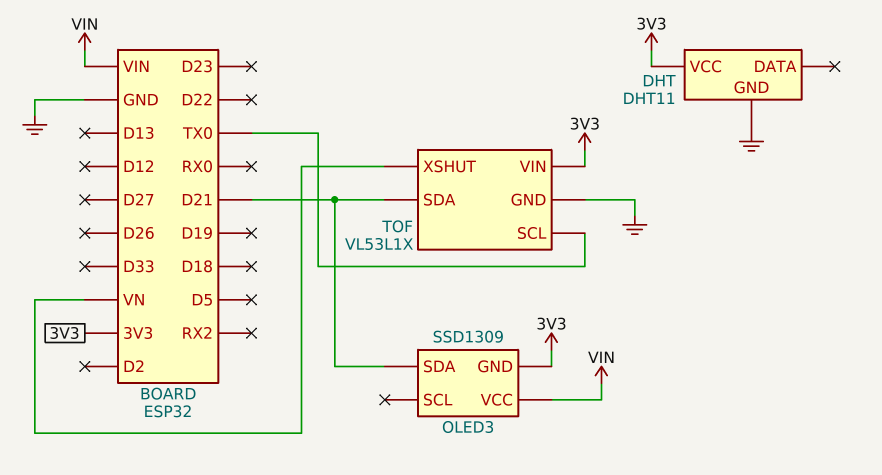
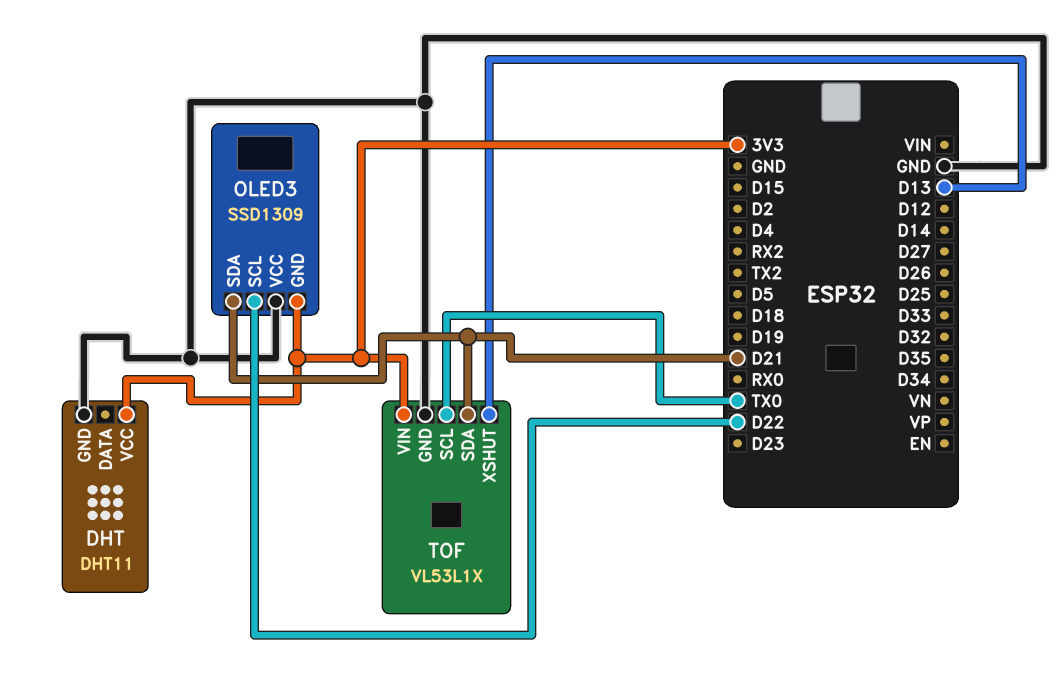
OLED3 pin SCL: none -> D22
OLED3 pin VCC: VIN -> GND
TOF pin XSHUT: VN -> D13

